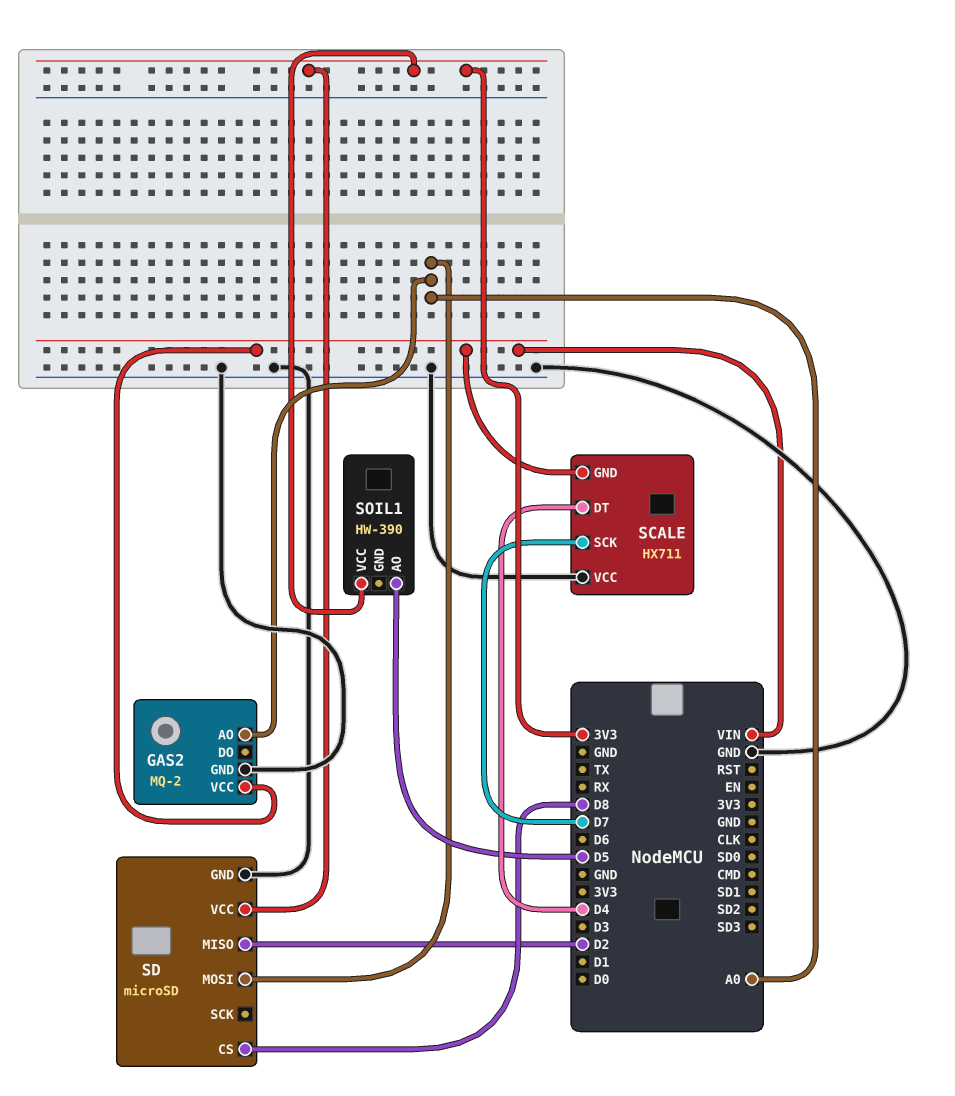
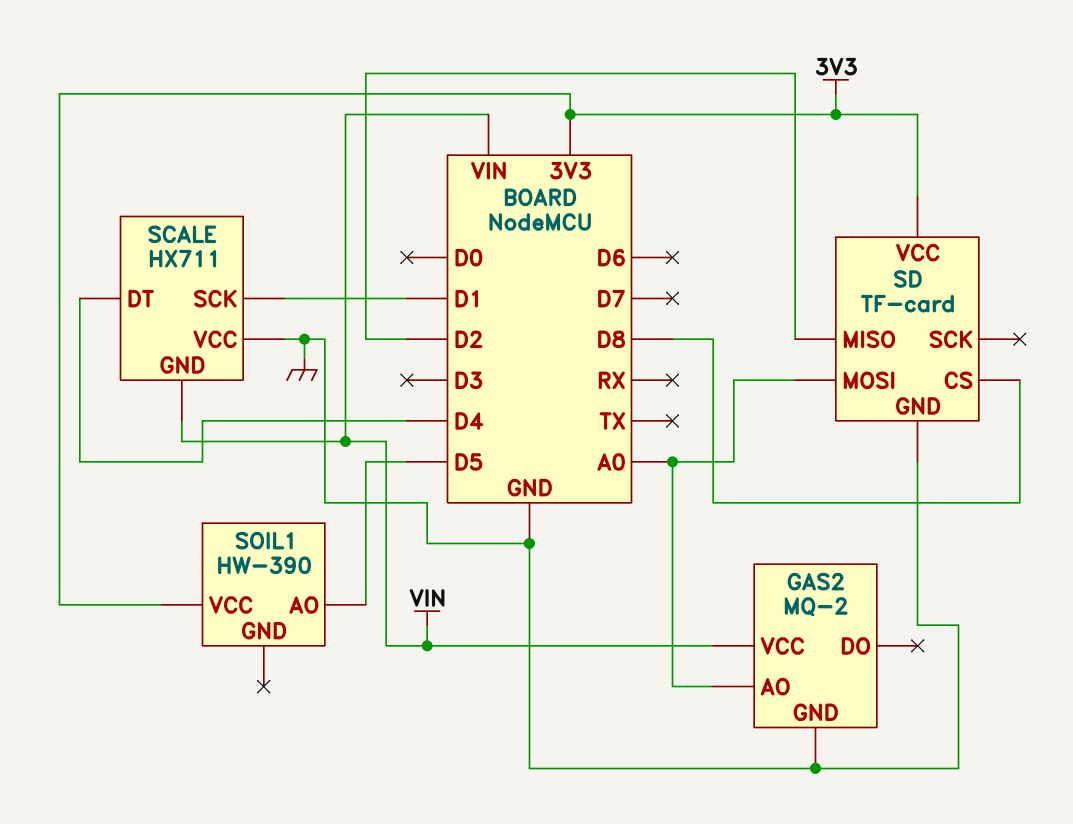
SCALE pin SCK: D7 -> D1
SD: microSD -> TF-card

